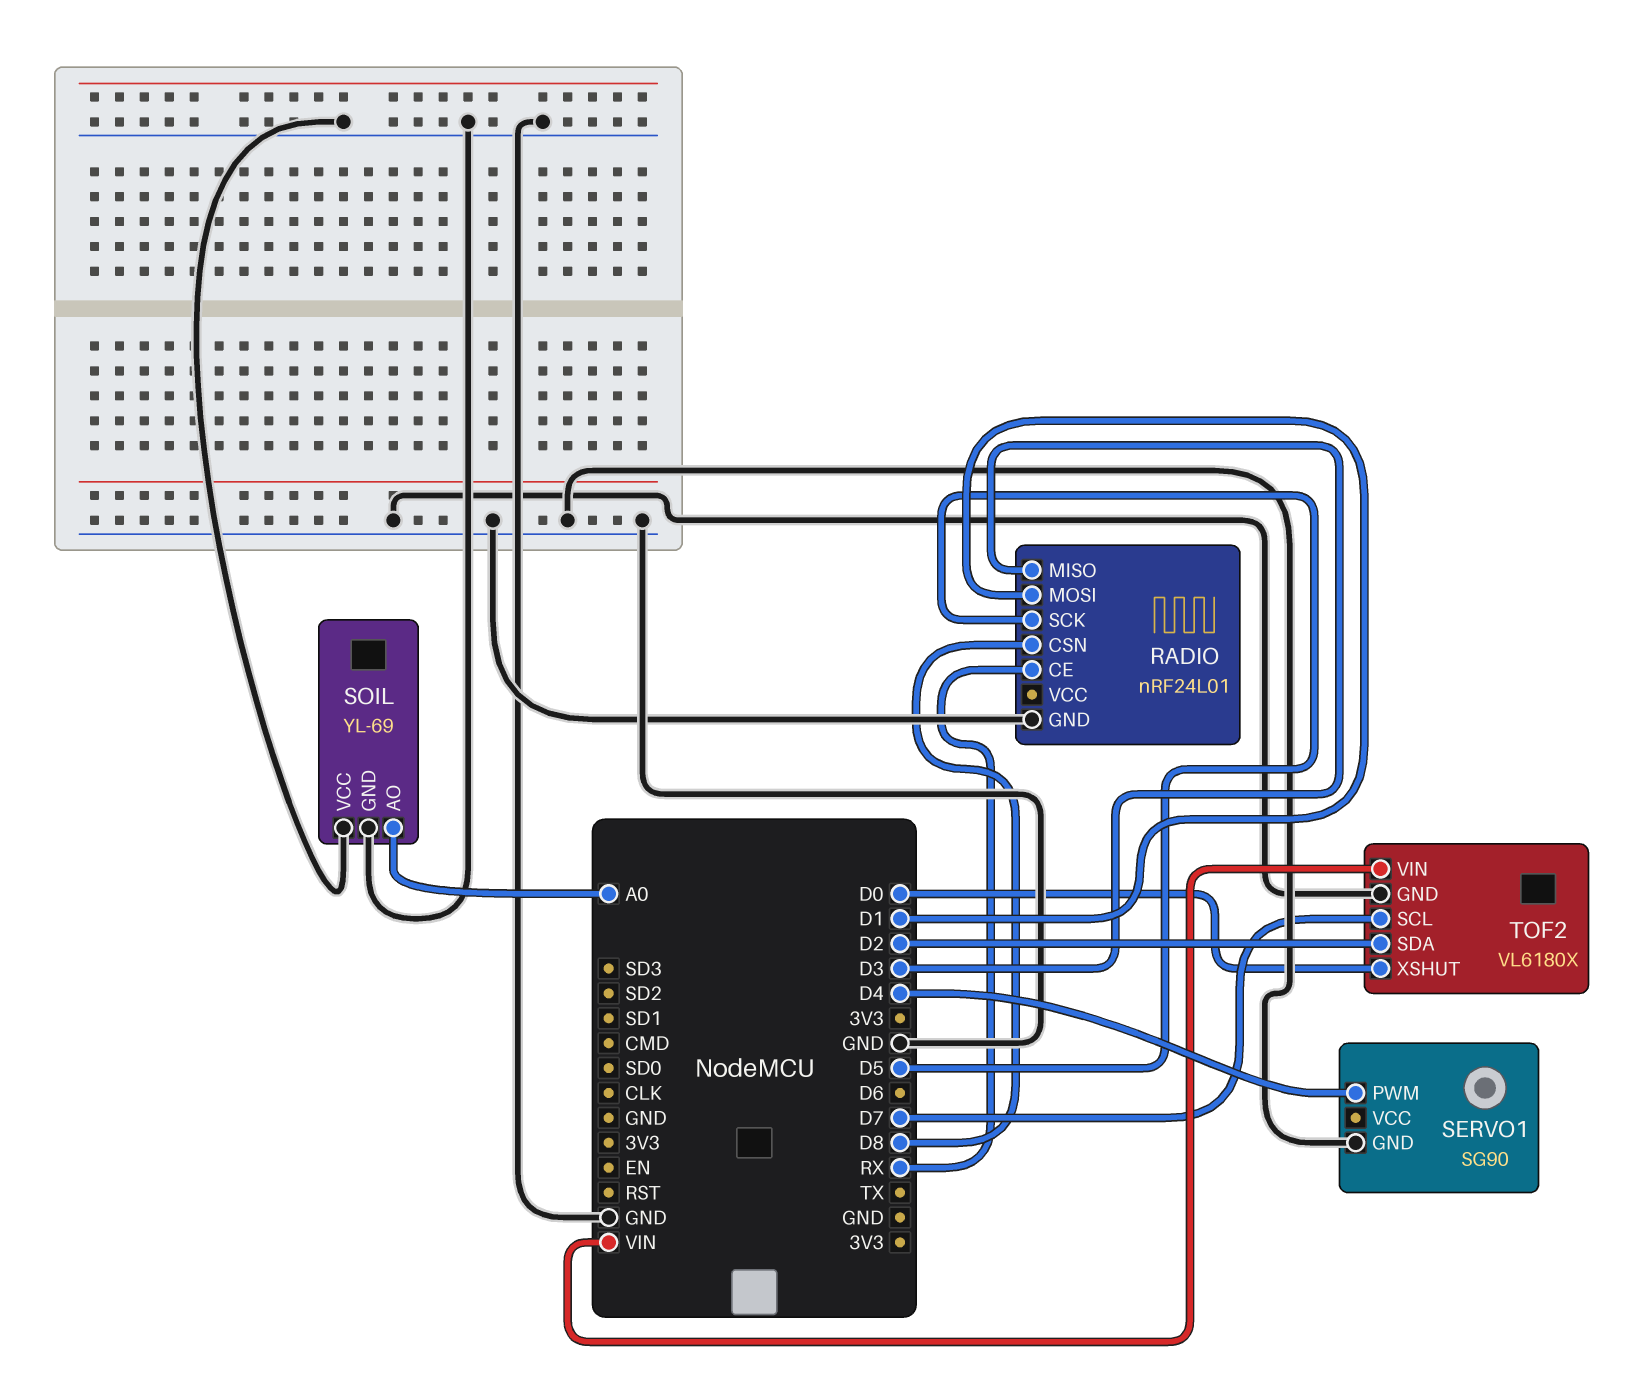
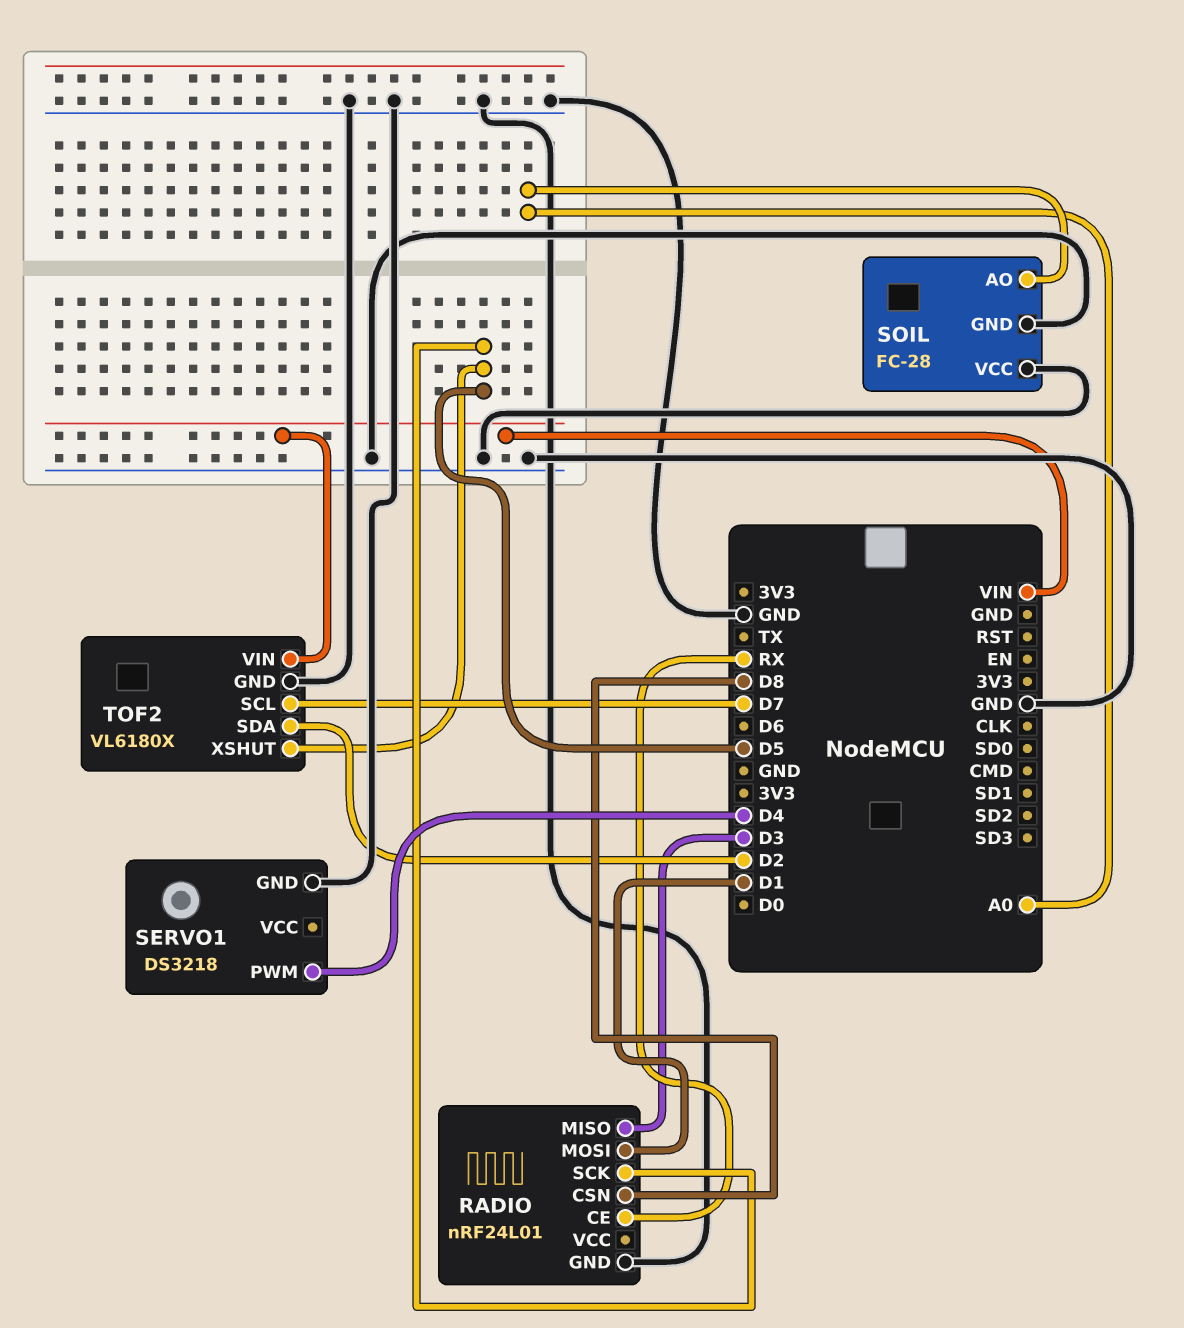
SERVO1: SG90 -> DS3218
SOIL: YL-69 -> FC-28
TOF2 pin XSHUT: D0 -> D5

